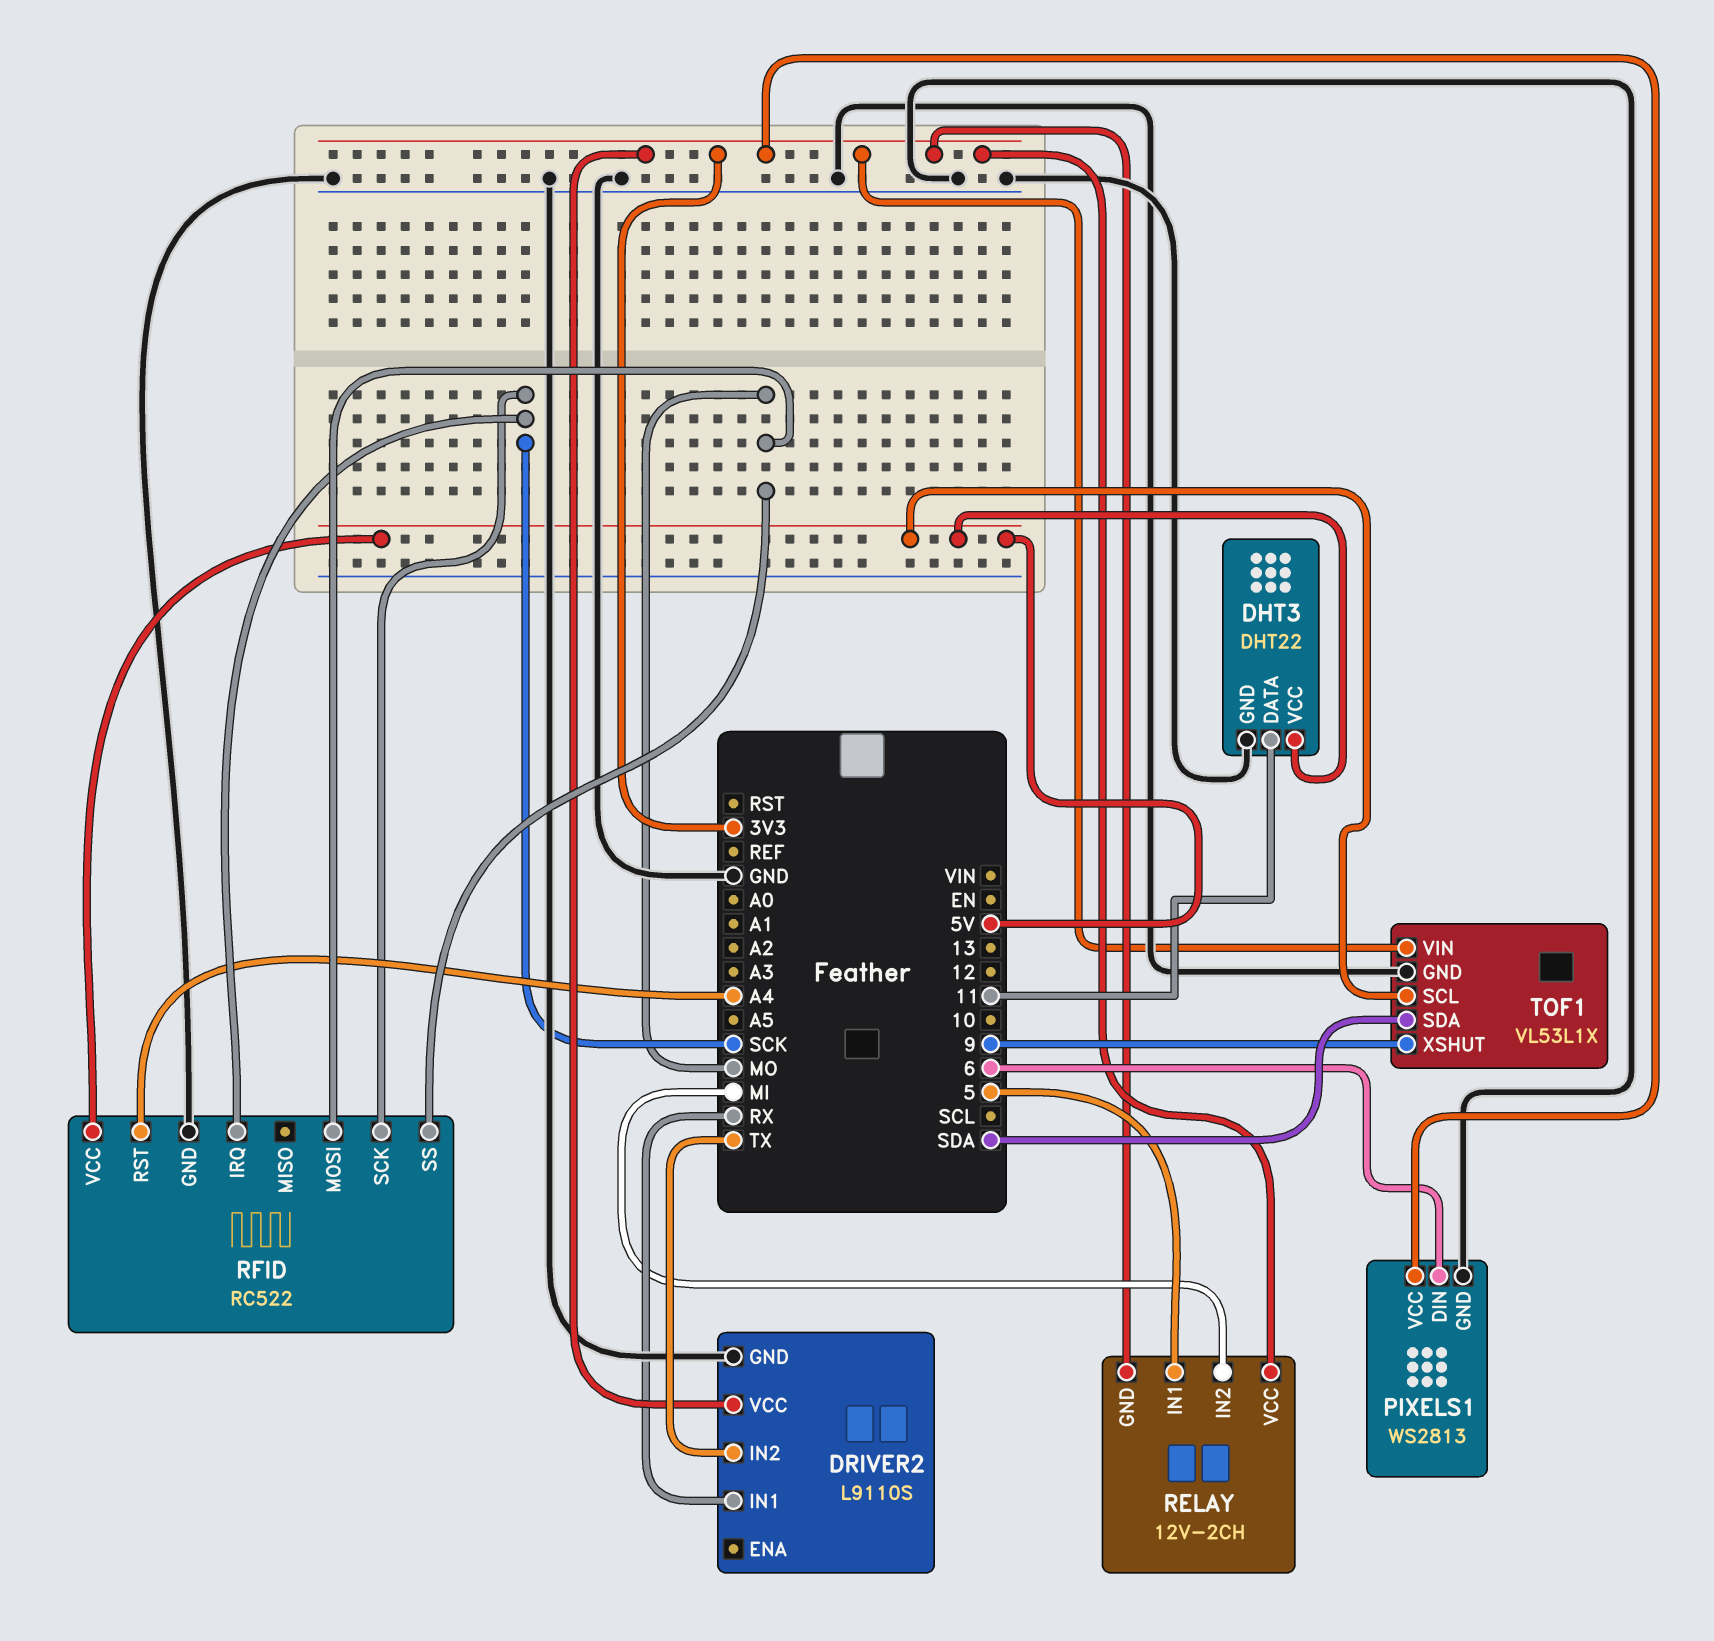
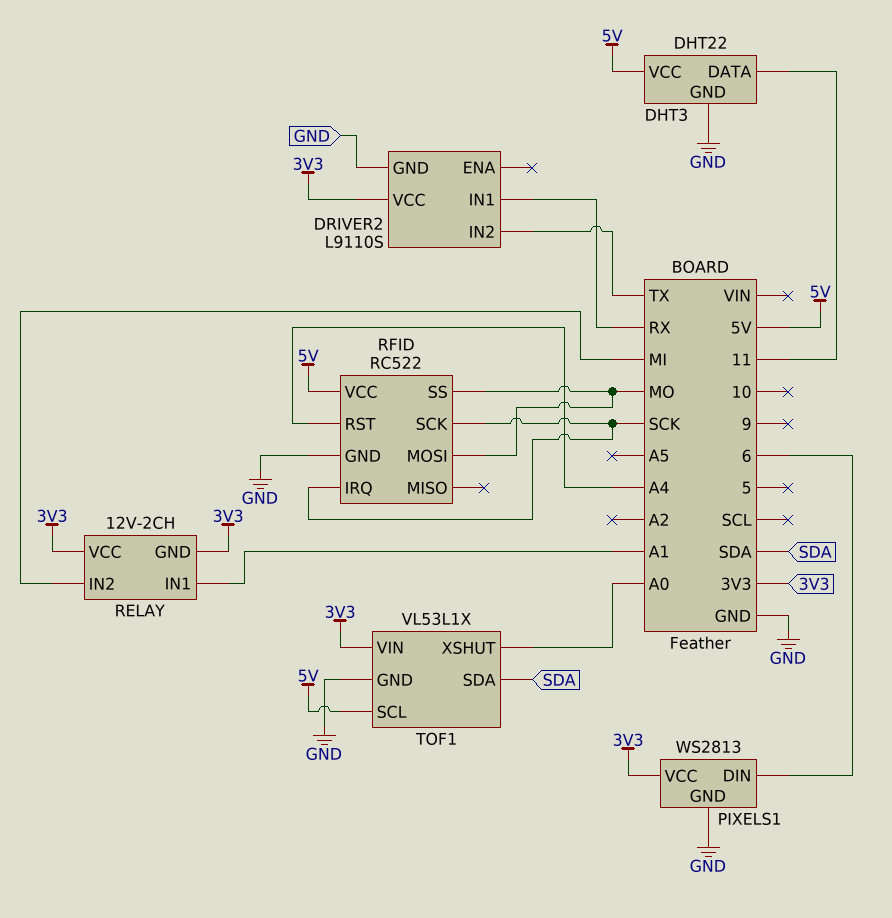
RELAY pin IN1: 5 -> A1
TOF1 pin XSHUT: 9 -> A0

